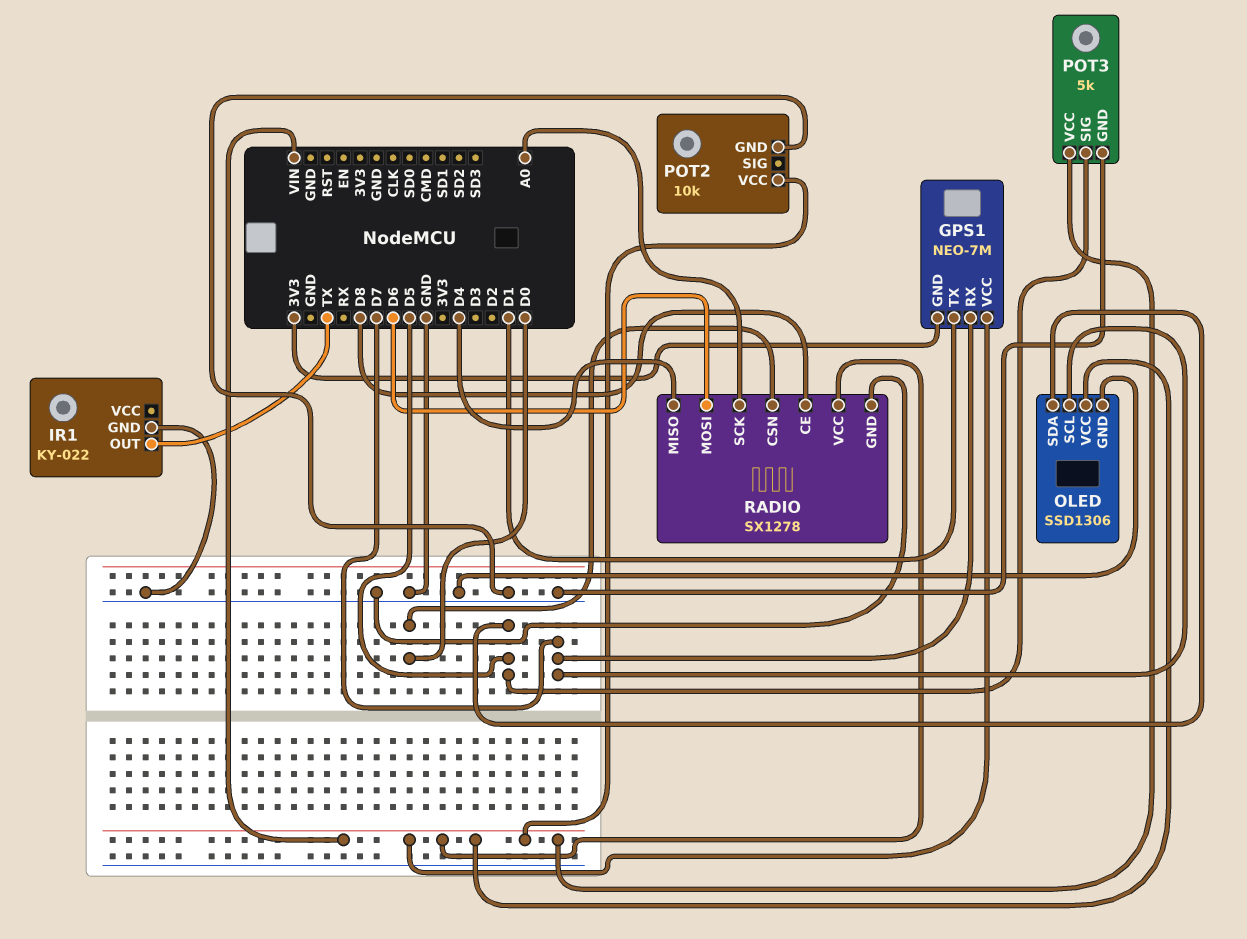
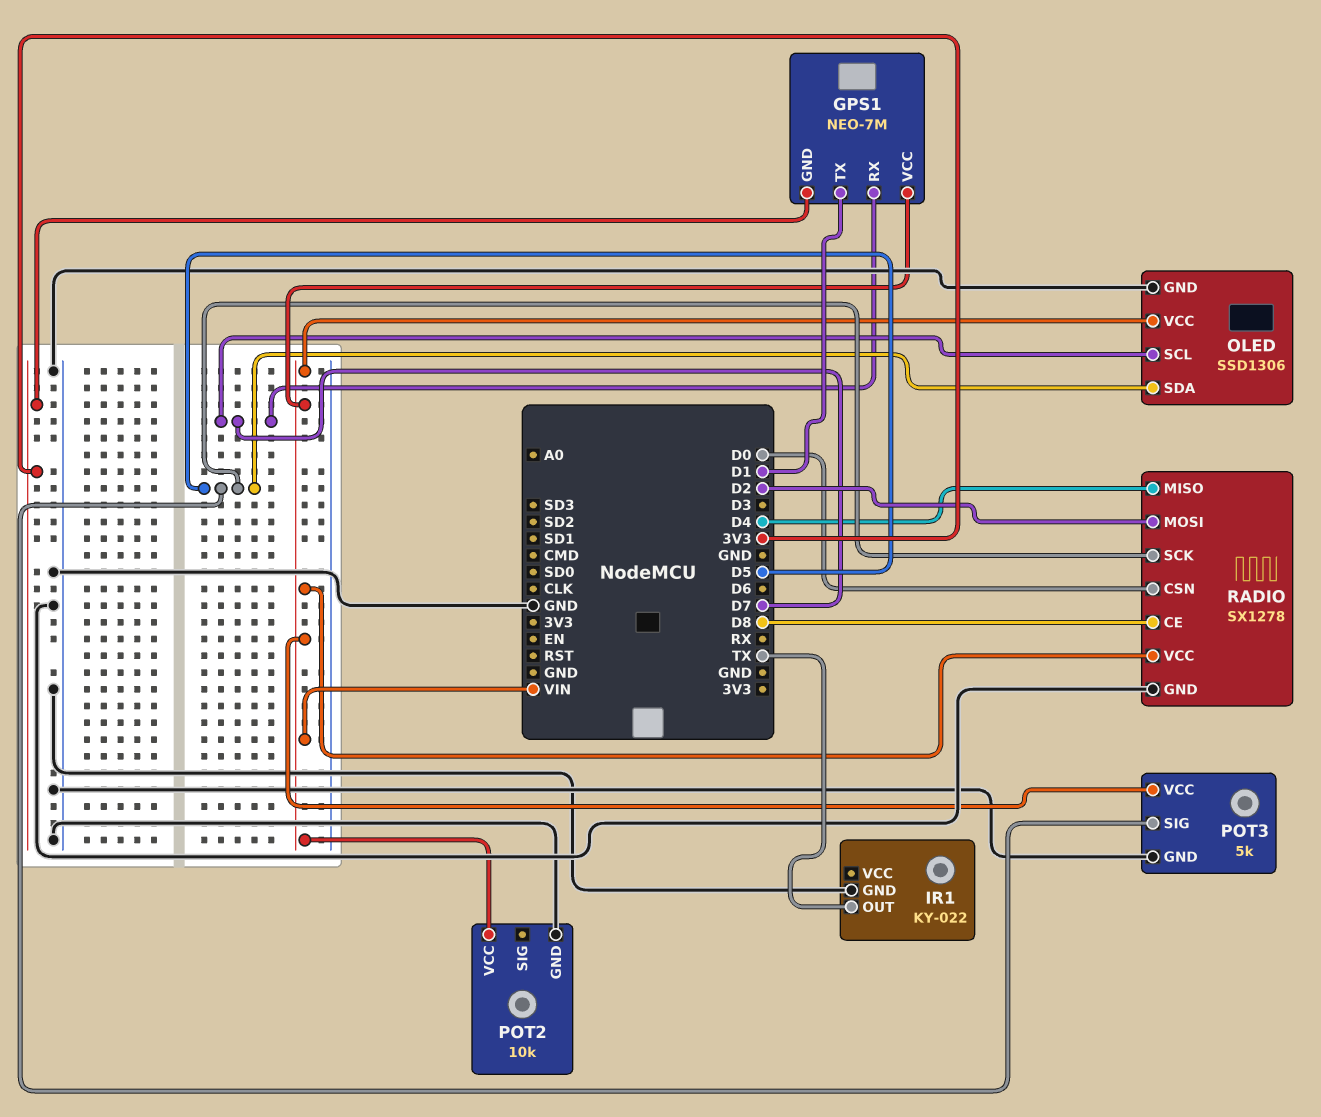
RADIO pin MOSI: D6 -> D2
RADIO pin SCK: A0 -> D5

